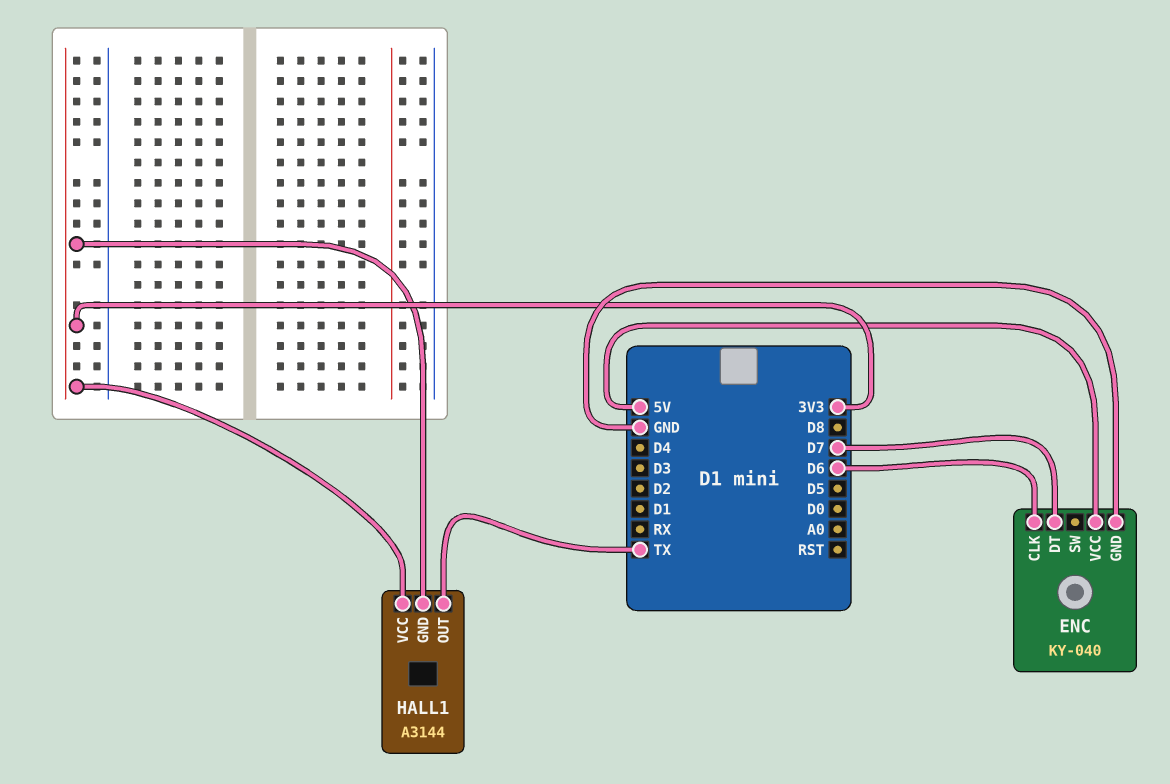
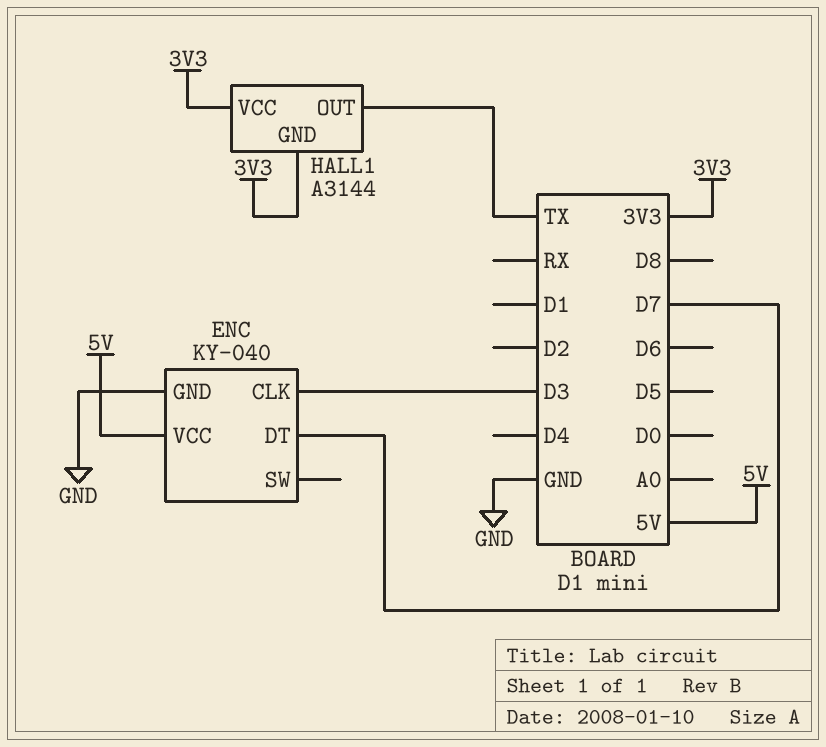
ENC pin CLK: D6 -> D3

